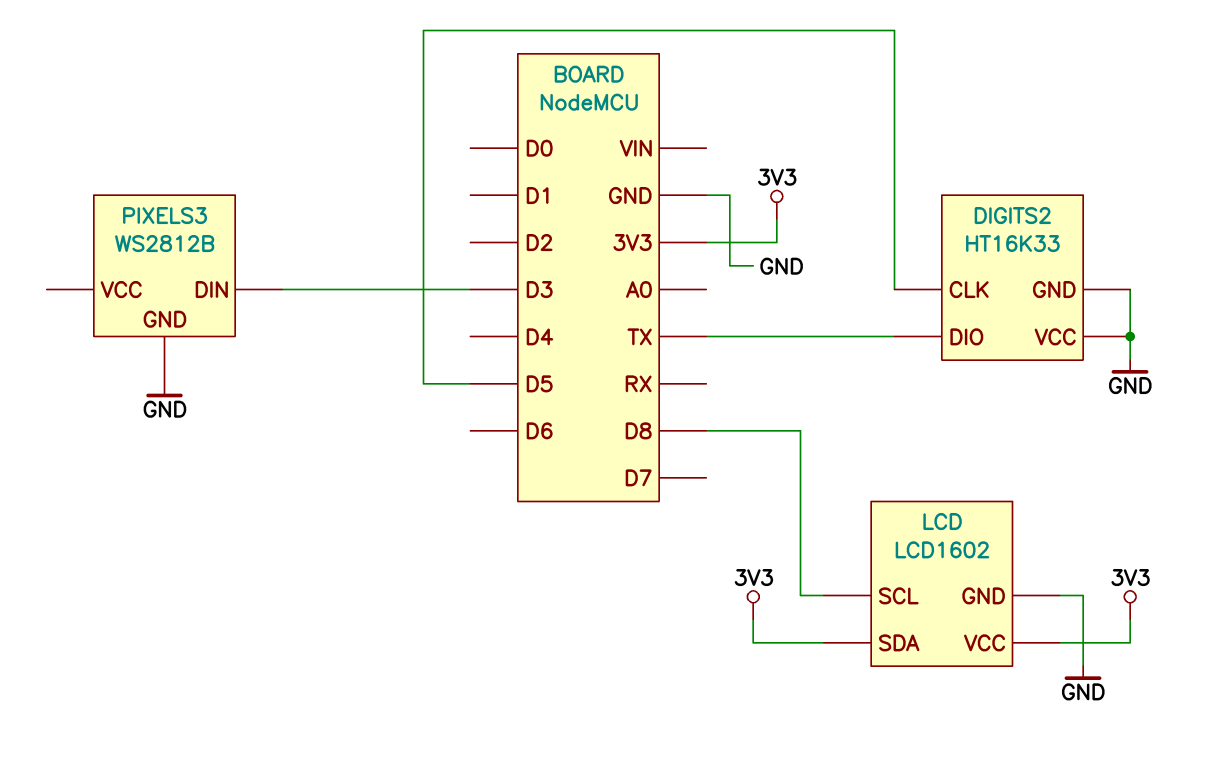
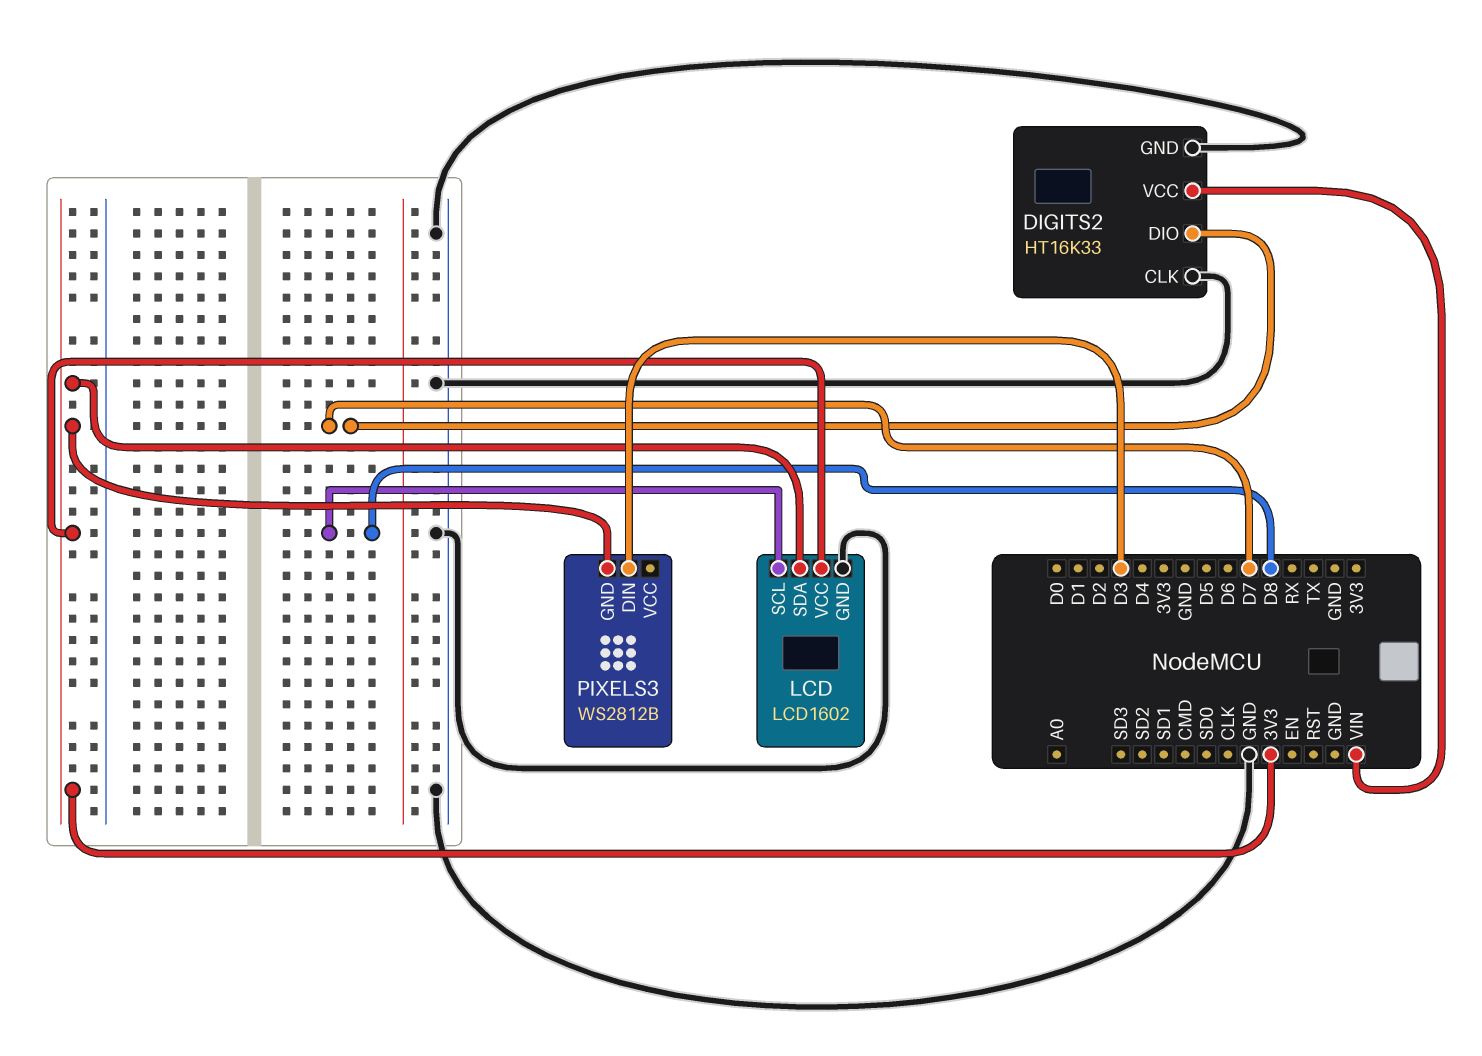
DIGITS2 pin CLK: D5 -> GND
DIGITS2 pin DIO: TX -> D7
DIGITS2 pin VCC: GND -> VIN
PIXELS3 pin GND: GND -> 3V3

